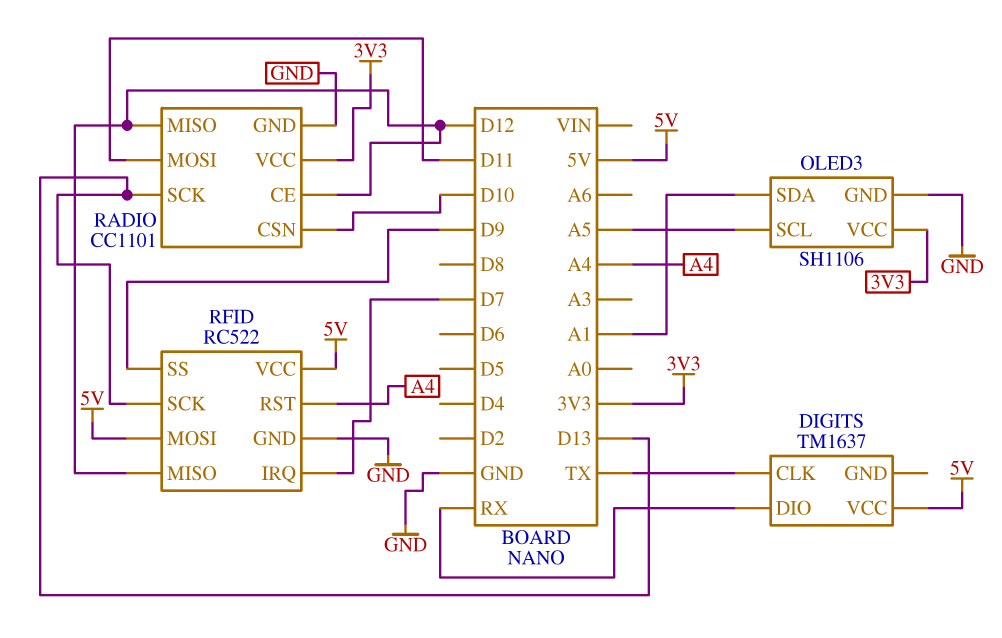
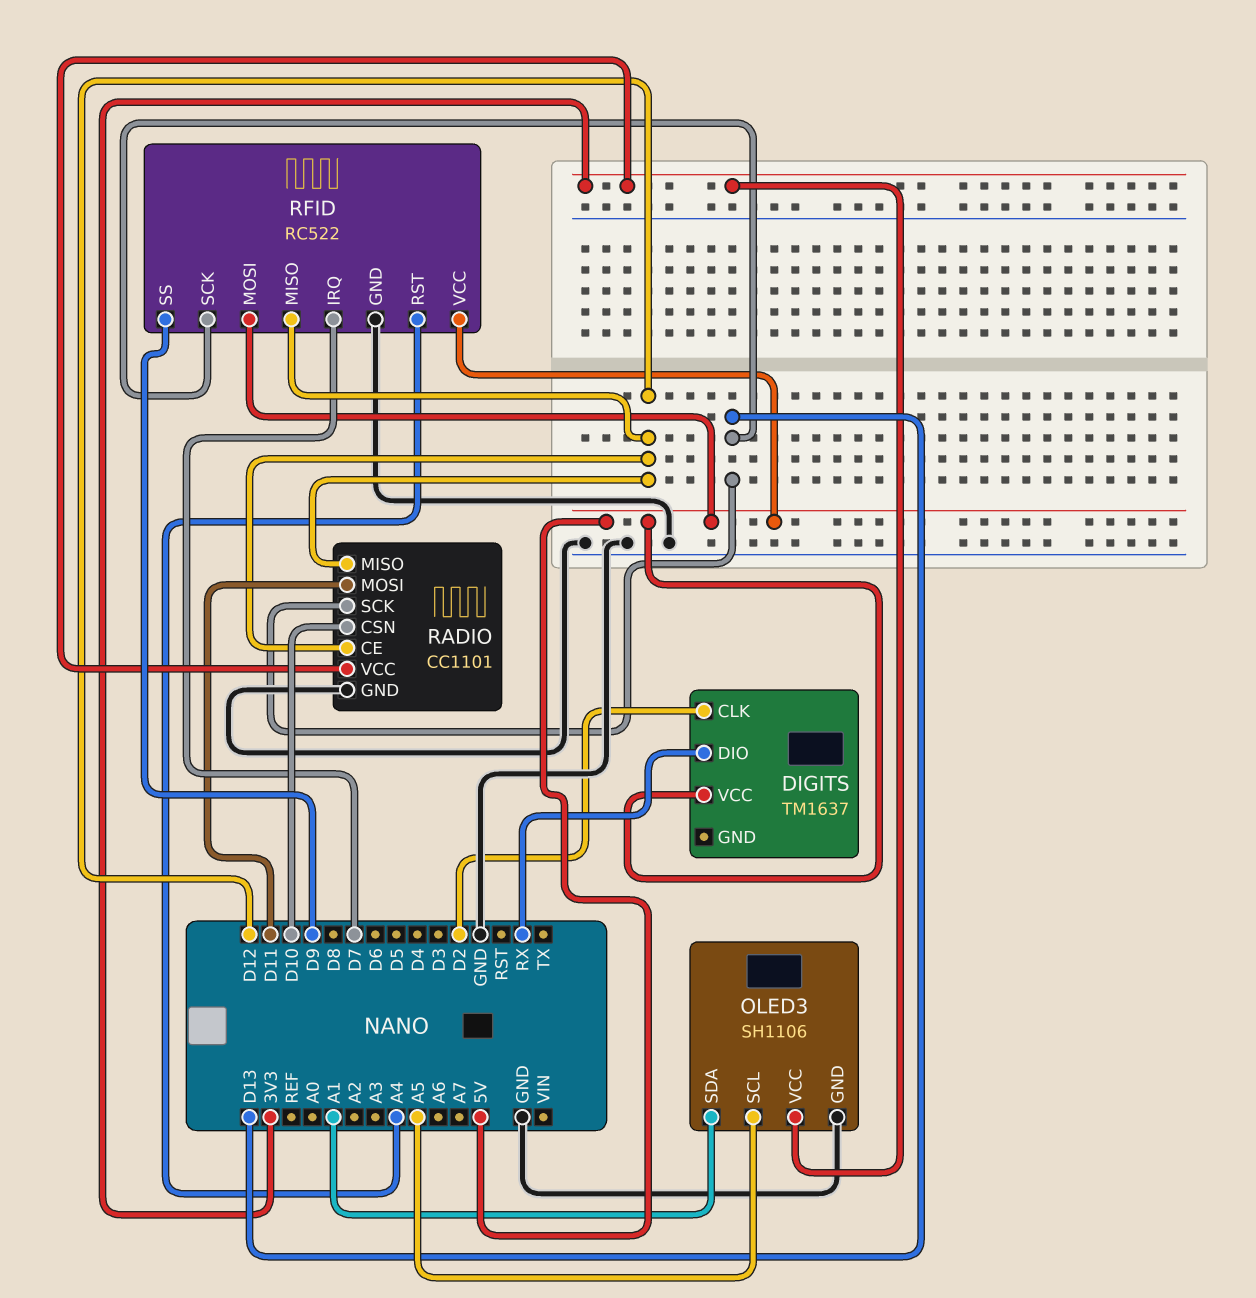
DIGITS pin CLK: TX -> D2

